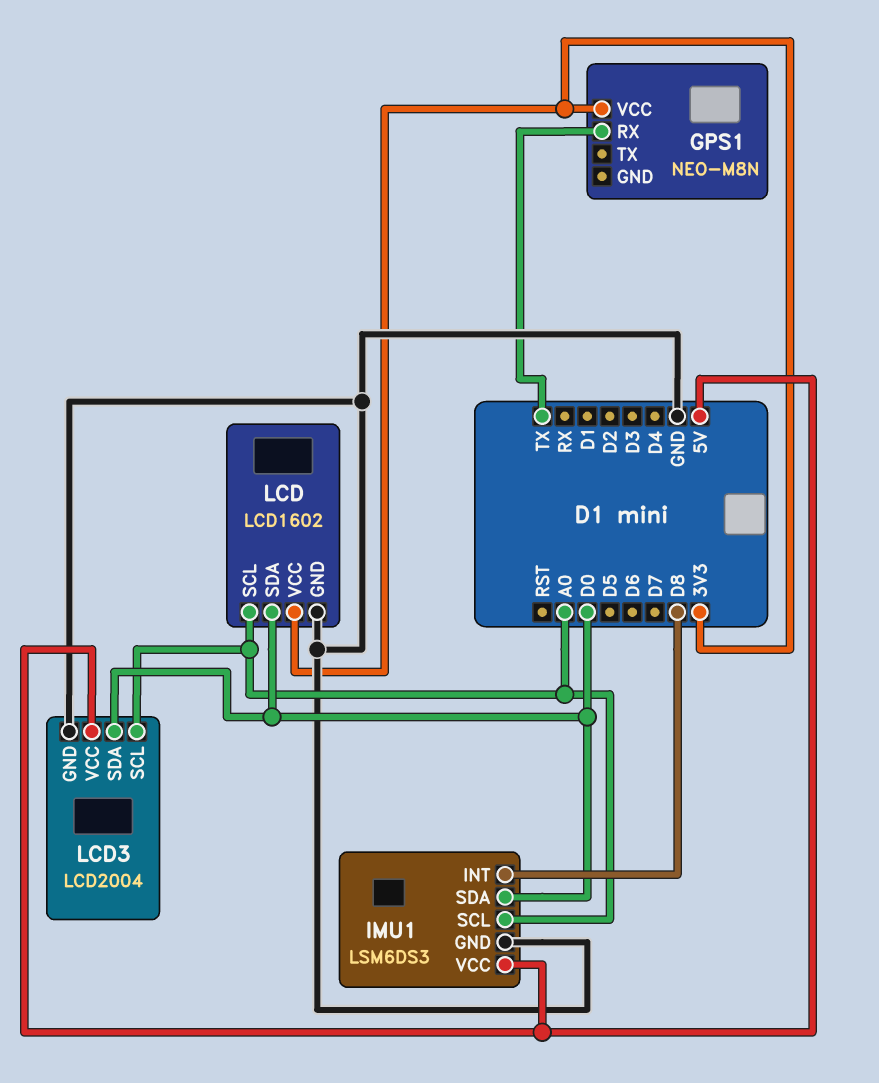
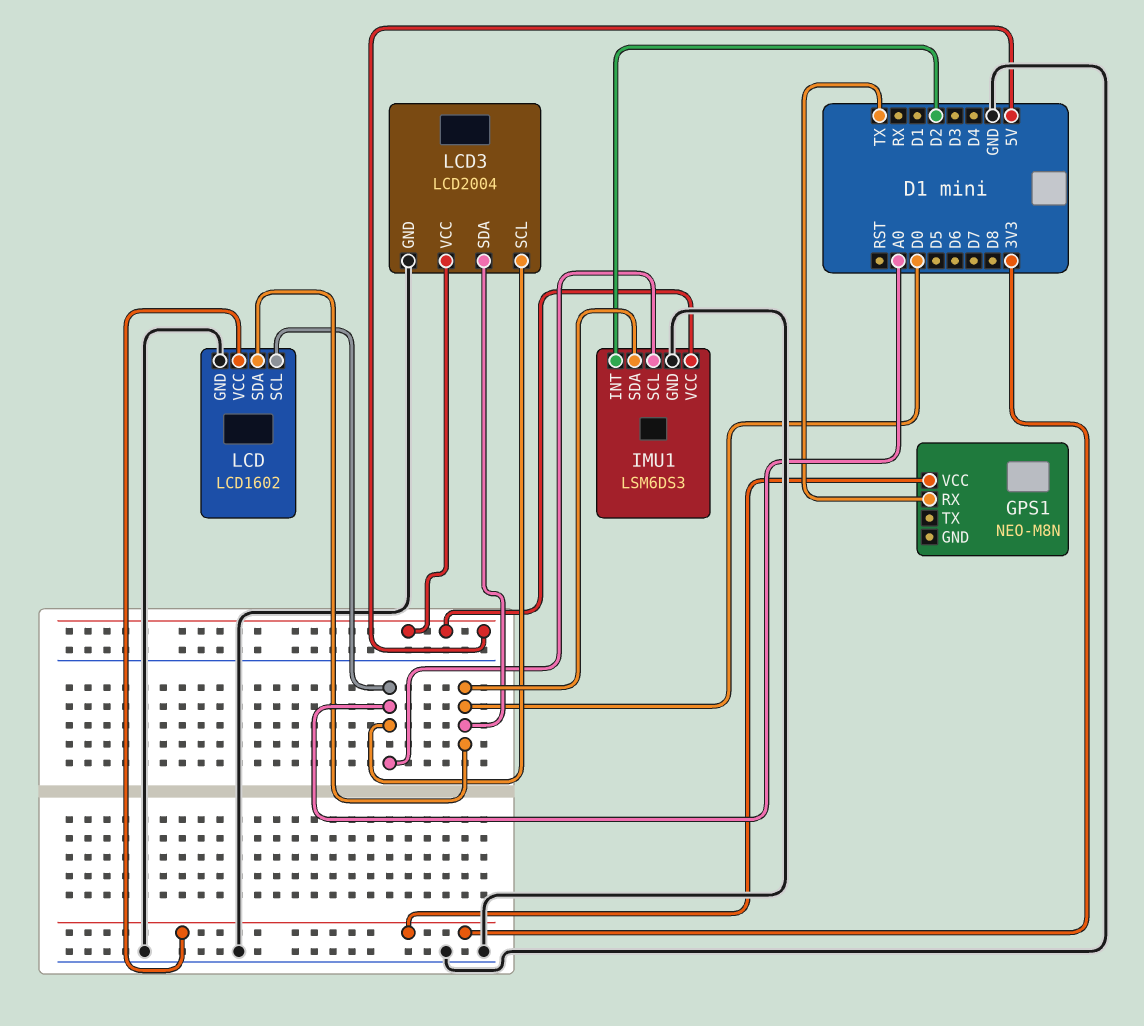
IMU1 pin INT: D8 -> D2

